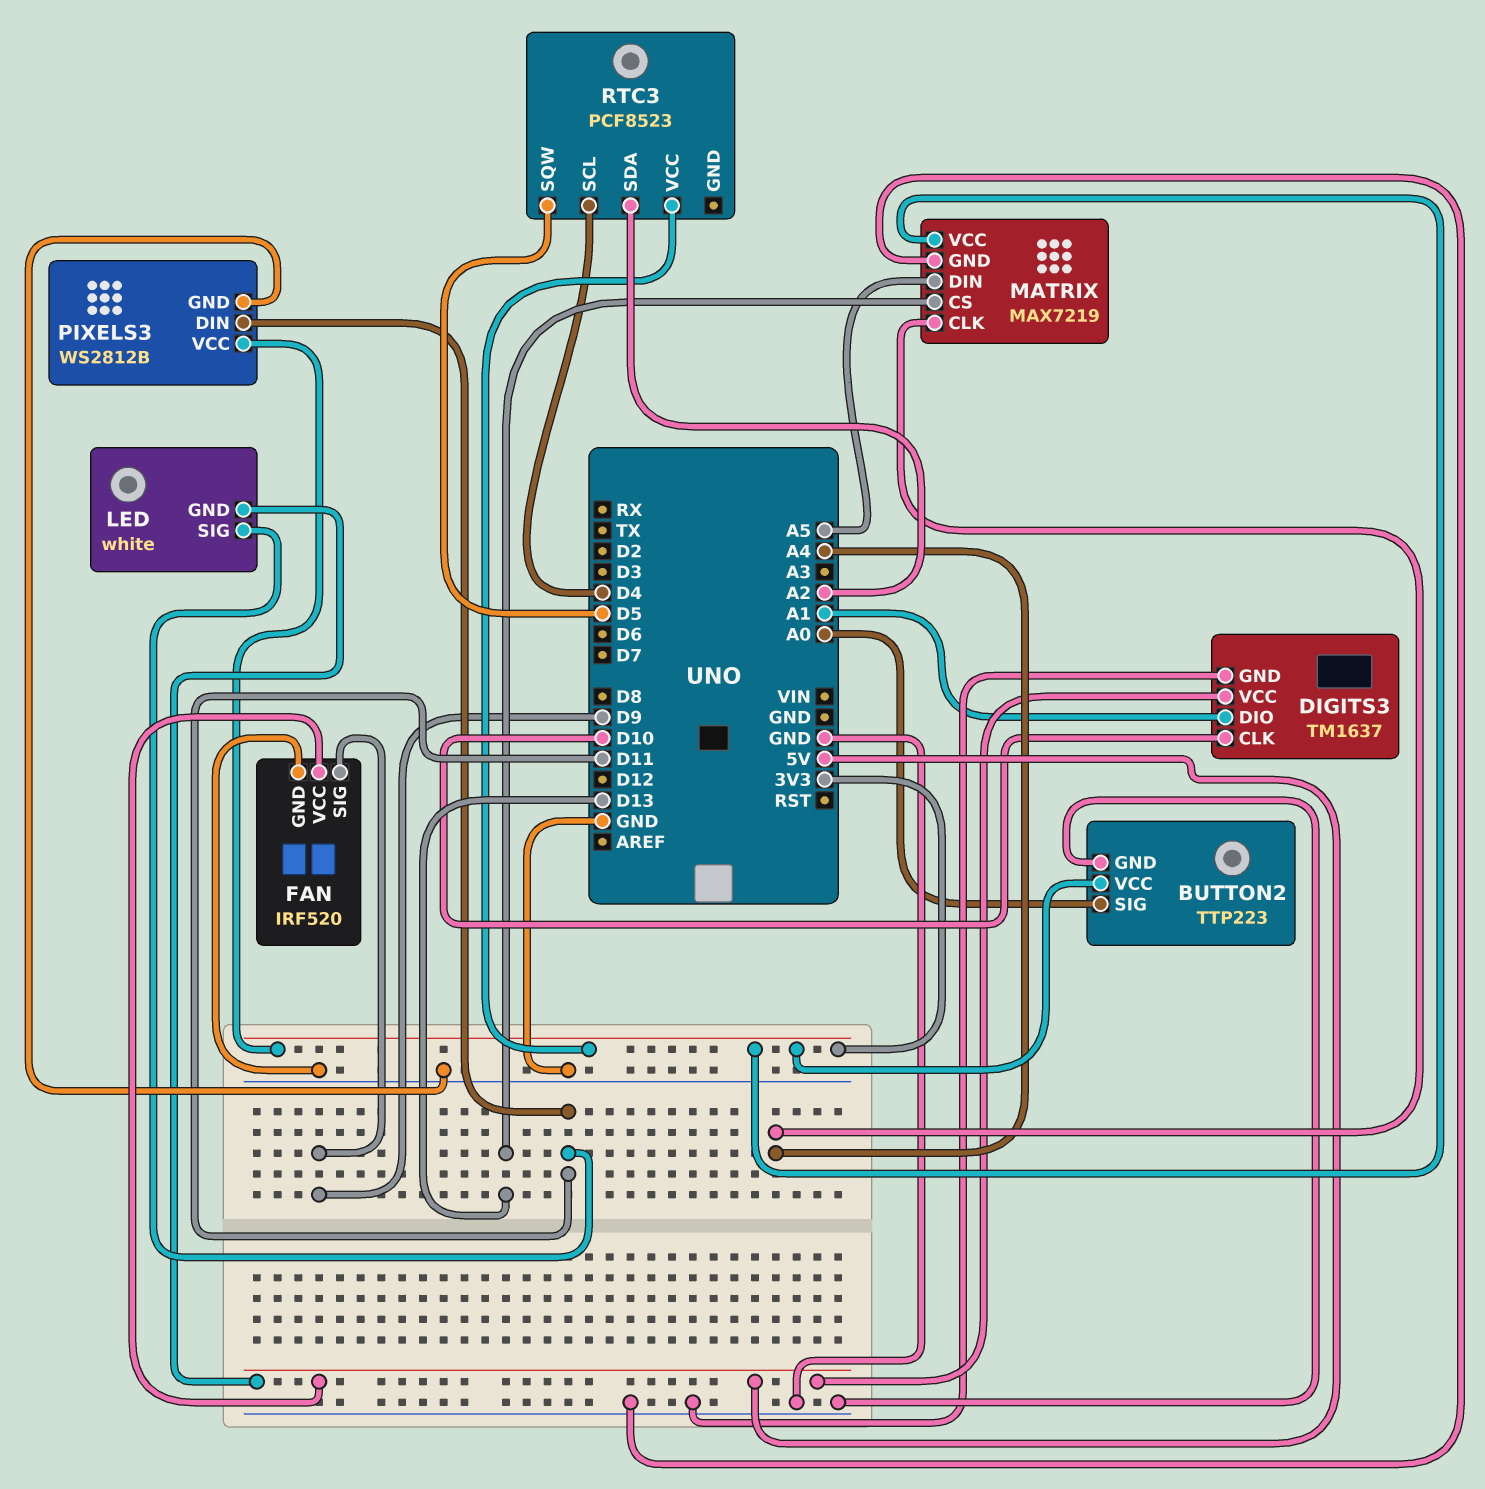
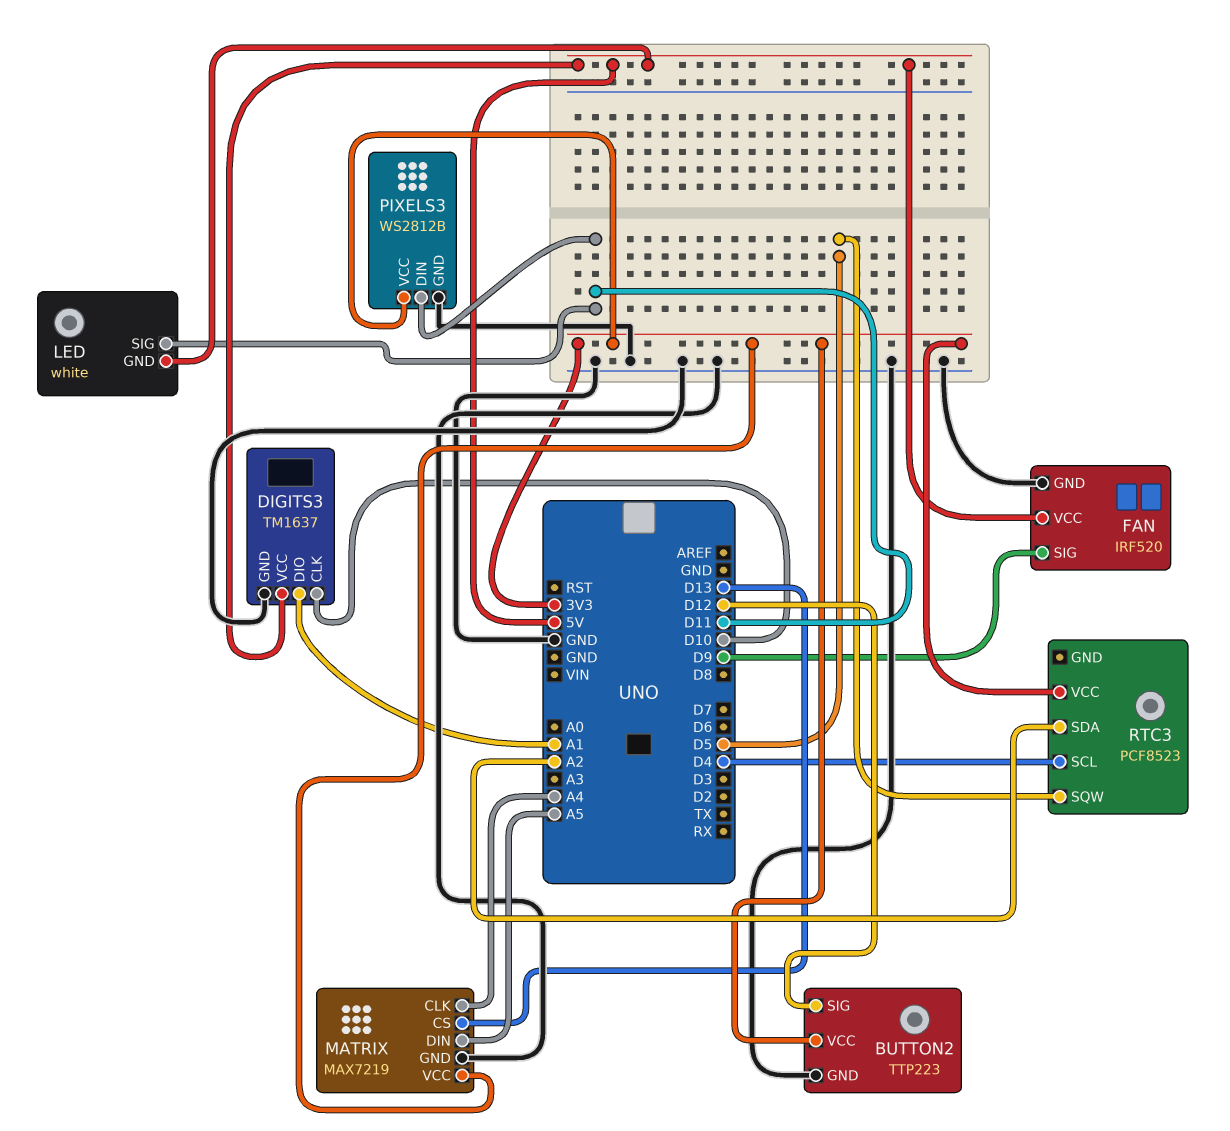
BUTTON2 pin SIG: A0 -> D12

